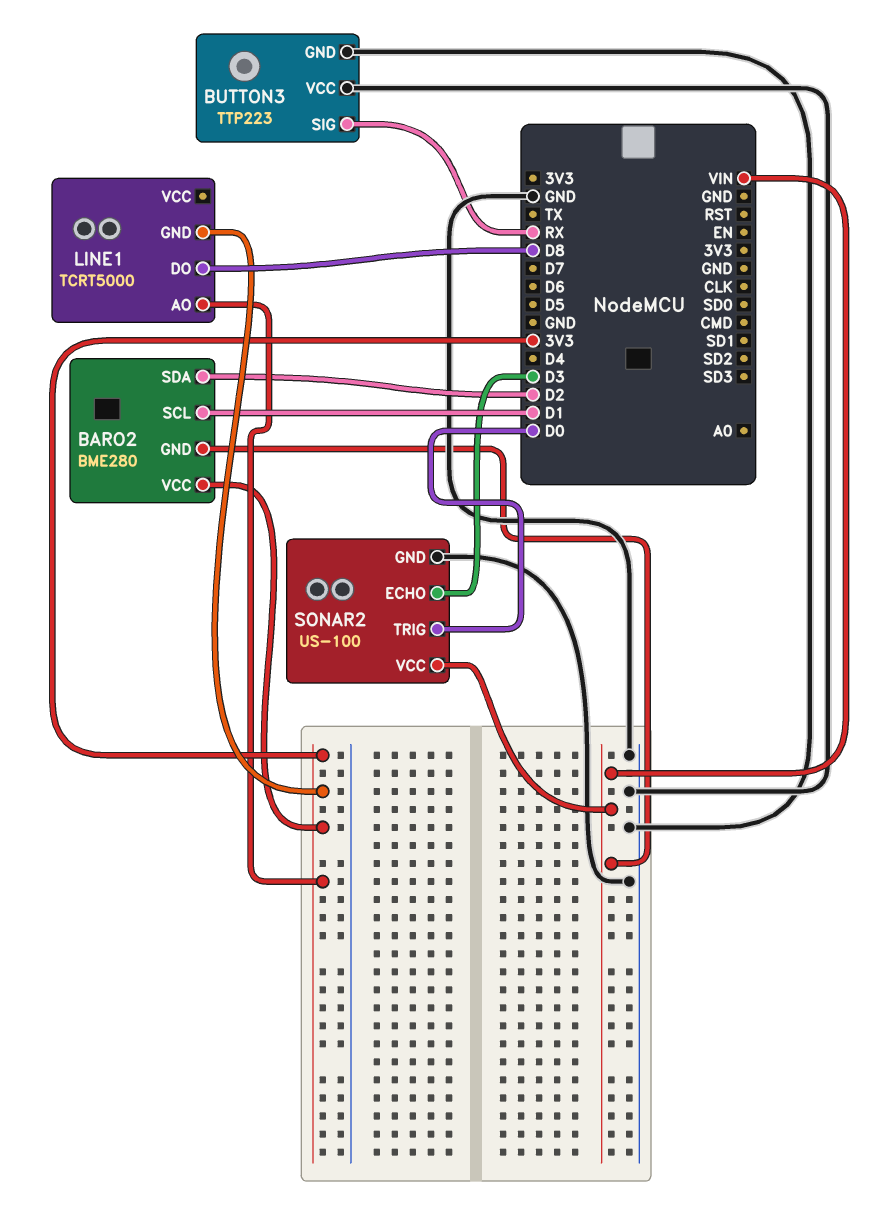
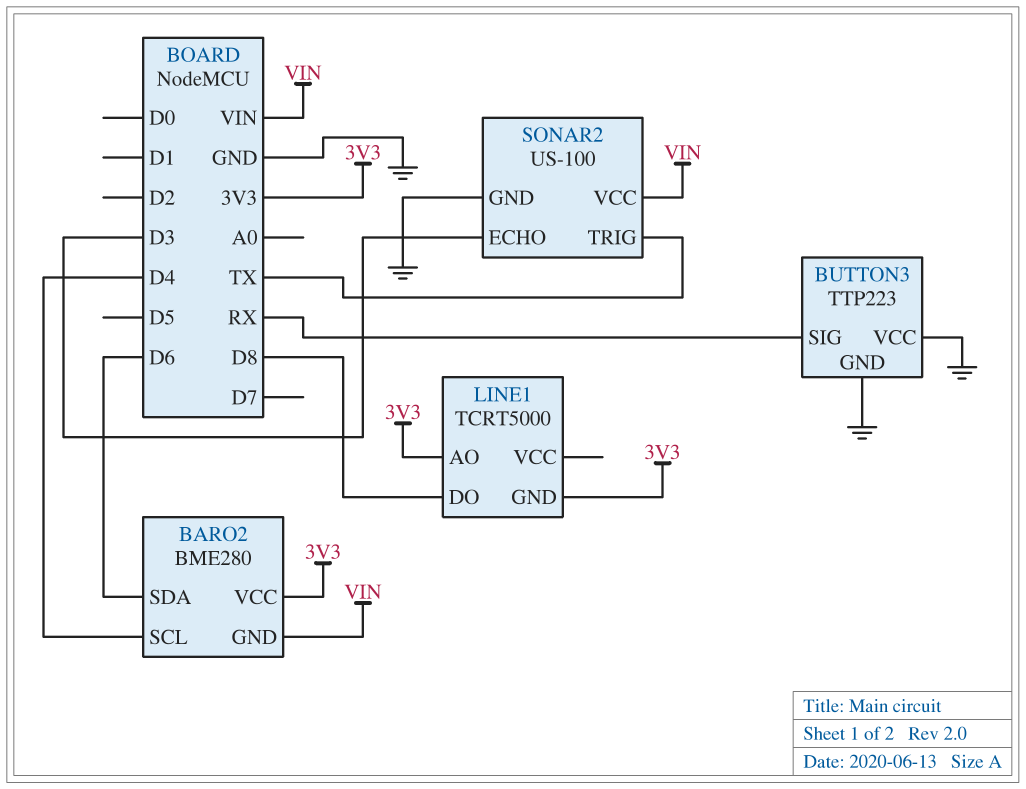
BARO2 pin SCL: D1 -> D4
BARO2 pin SDA: D2 -> D6
SONAR2 pin TRIG: D0 -> TX

